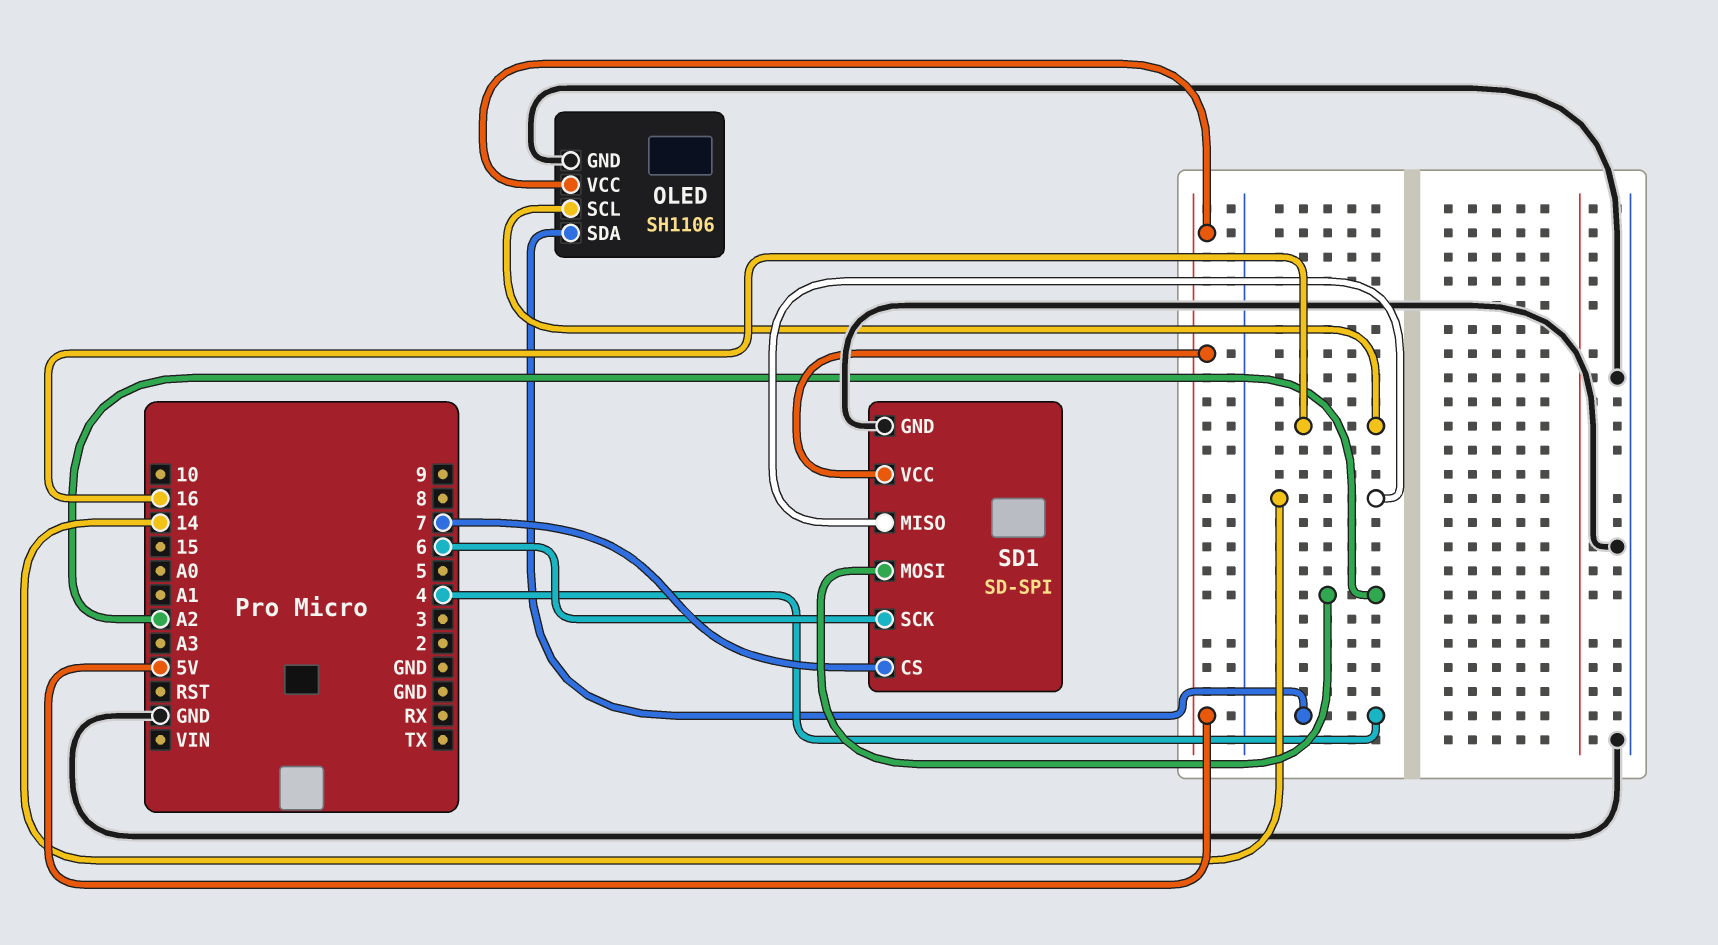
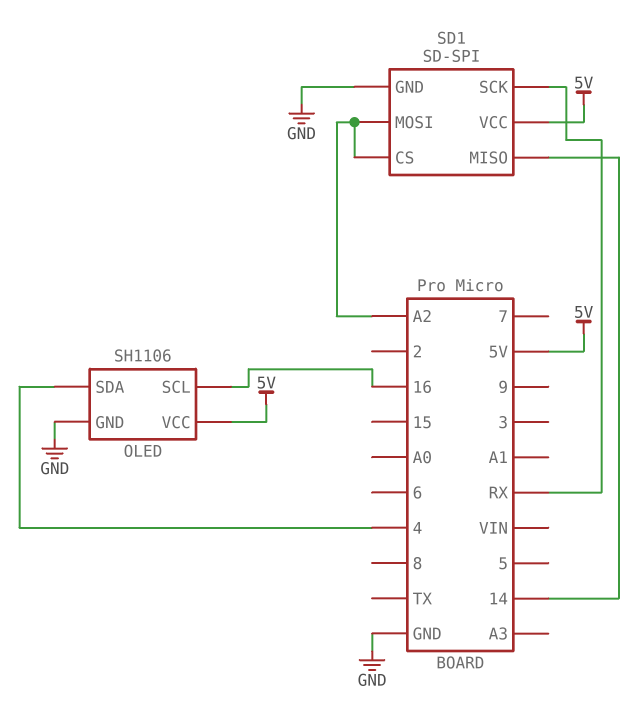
SD1 pin CS: 7 -> A2
SD1 pin SCK: 6 -> RX

